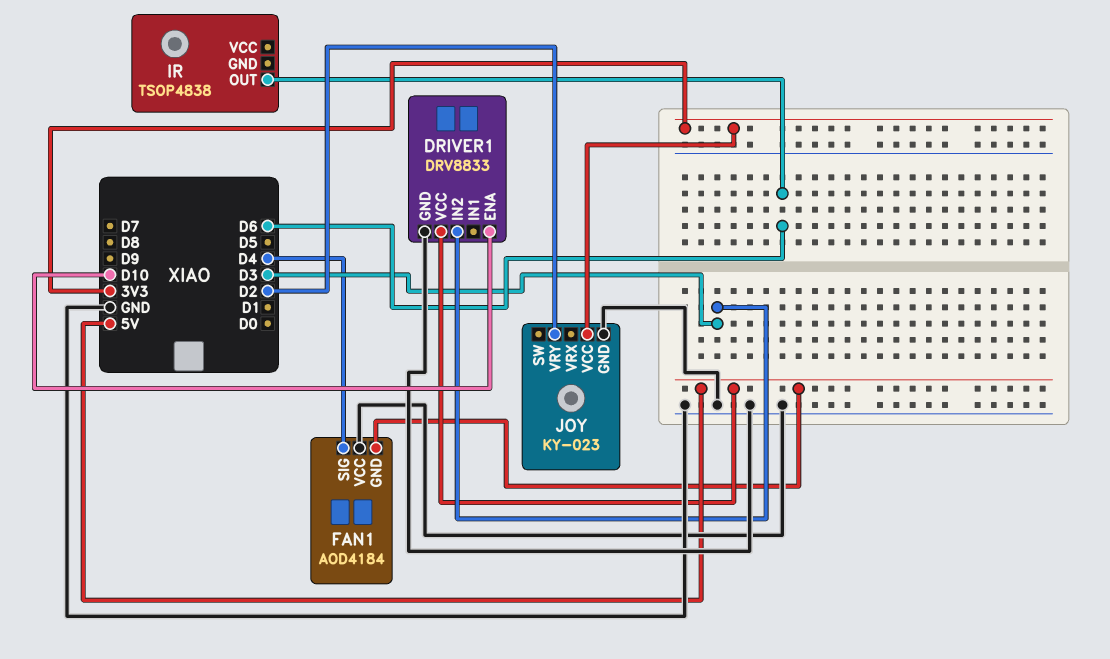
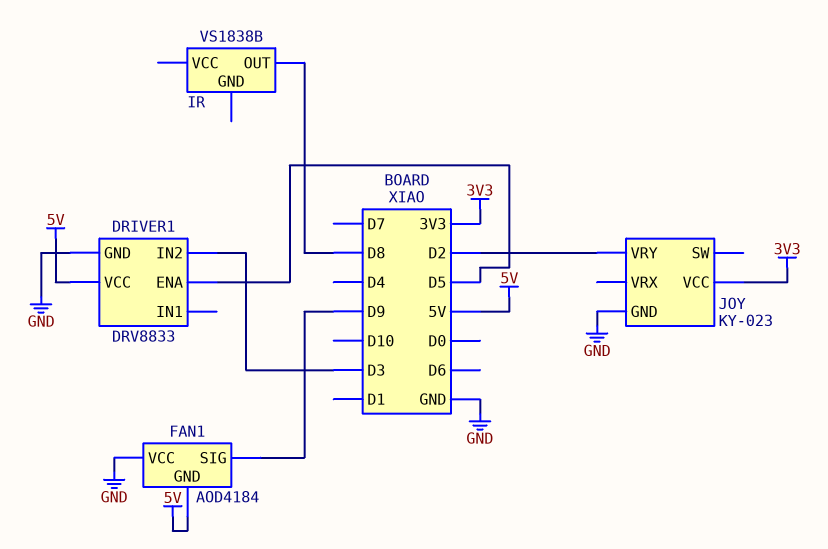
DRIVER1 pin ENA: D10 -> D5
FAN1 pin SIG: D4 -> D9
IR: TSOP4838 -> VS1838B
IR pin OUT: D6 -> D8

